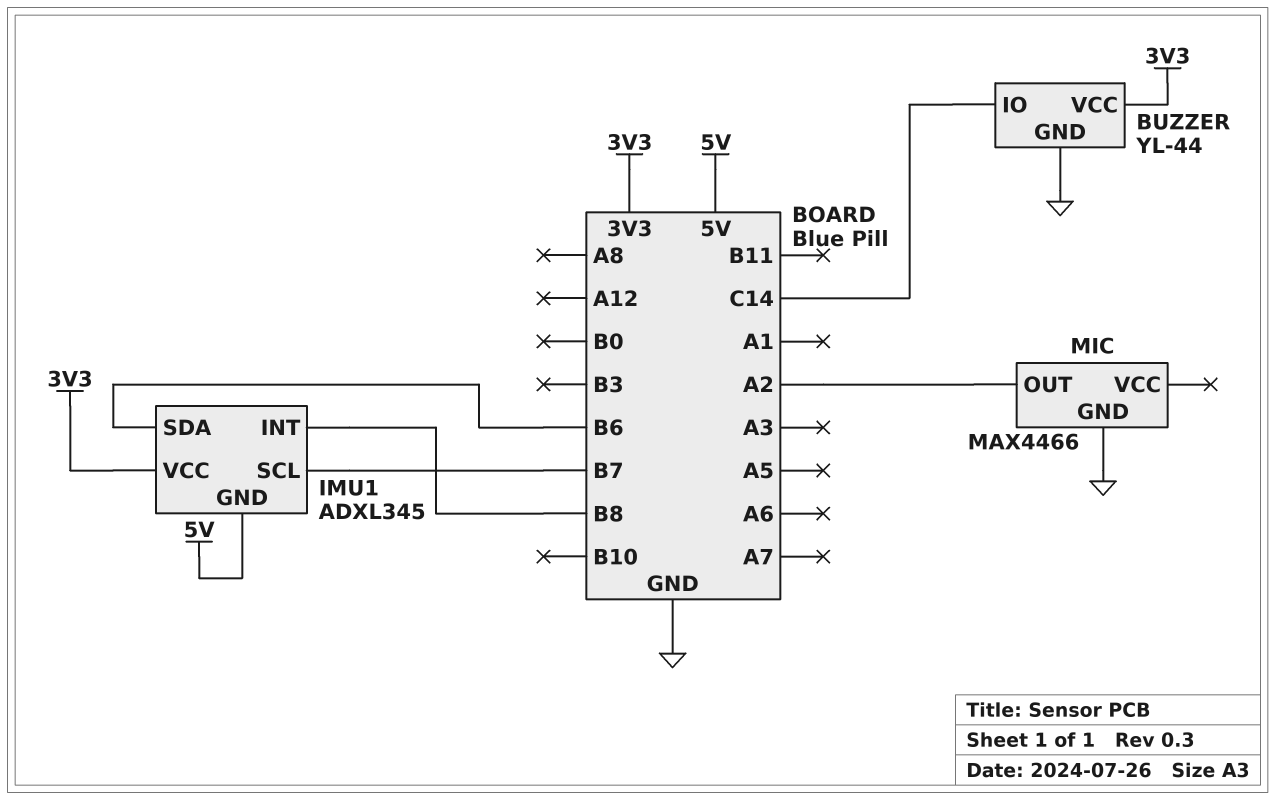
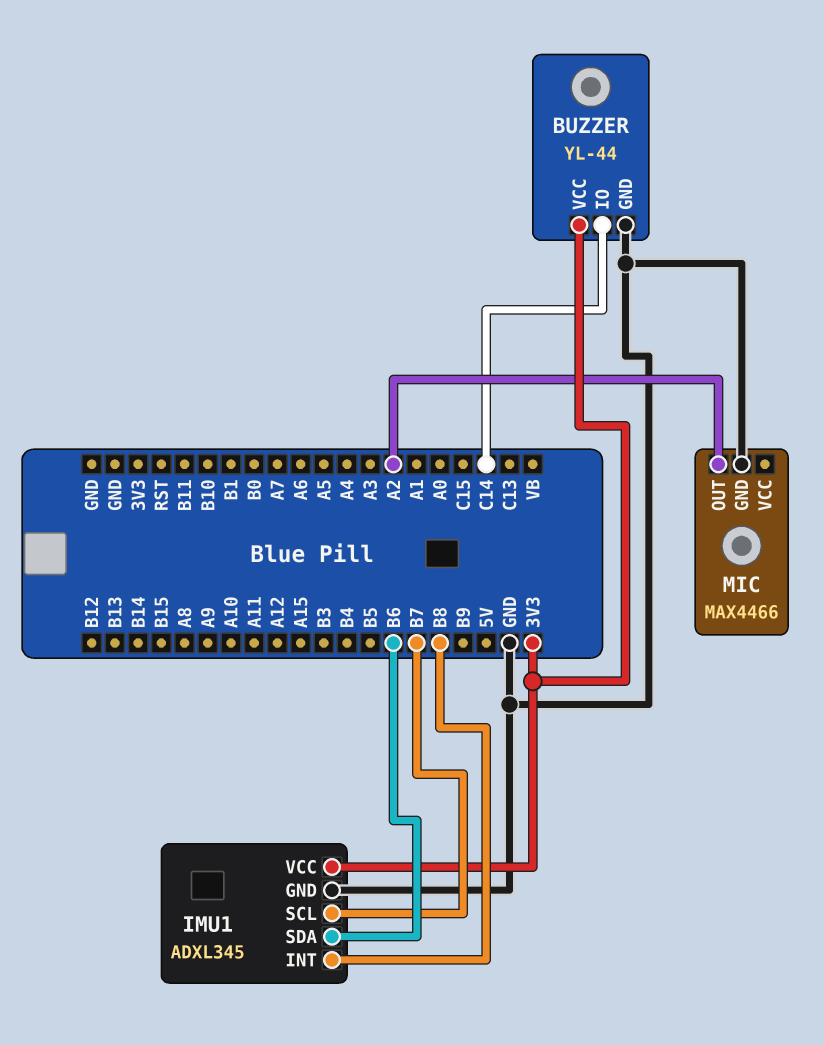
IMU1 pin GND: 5V -> GND

